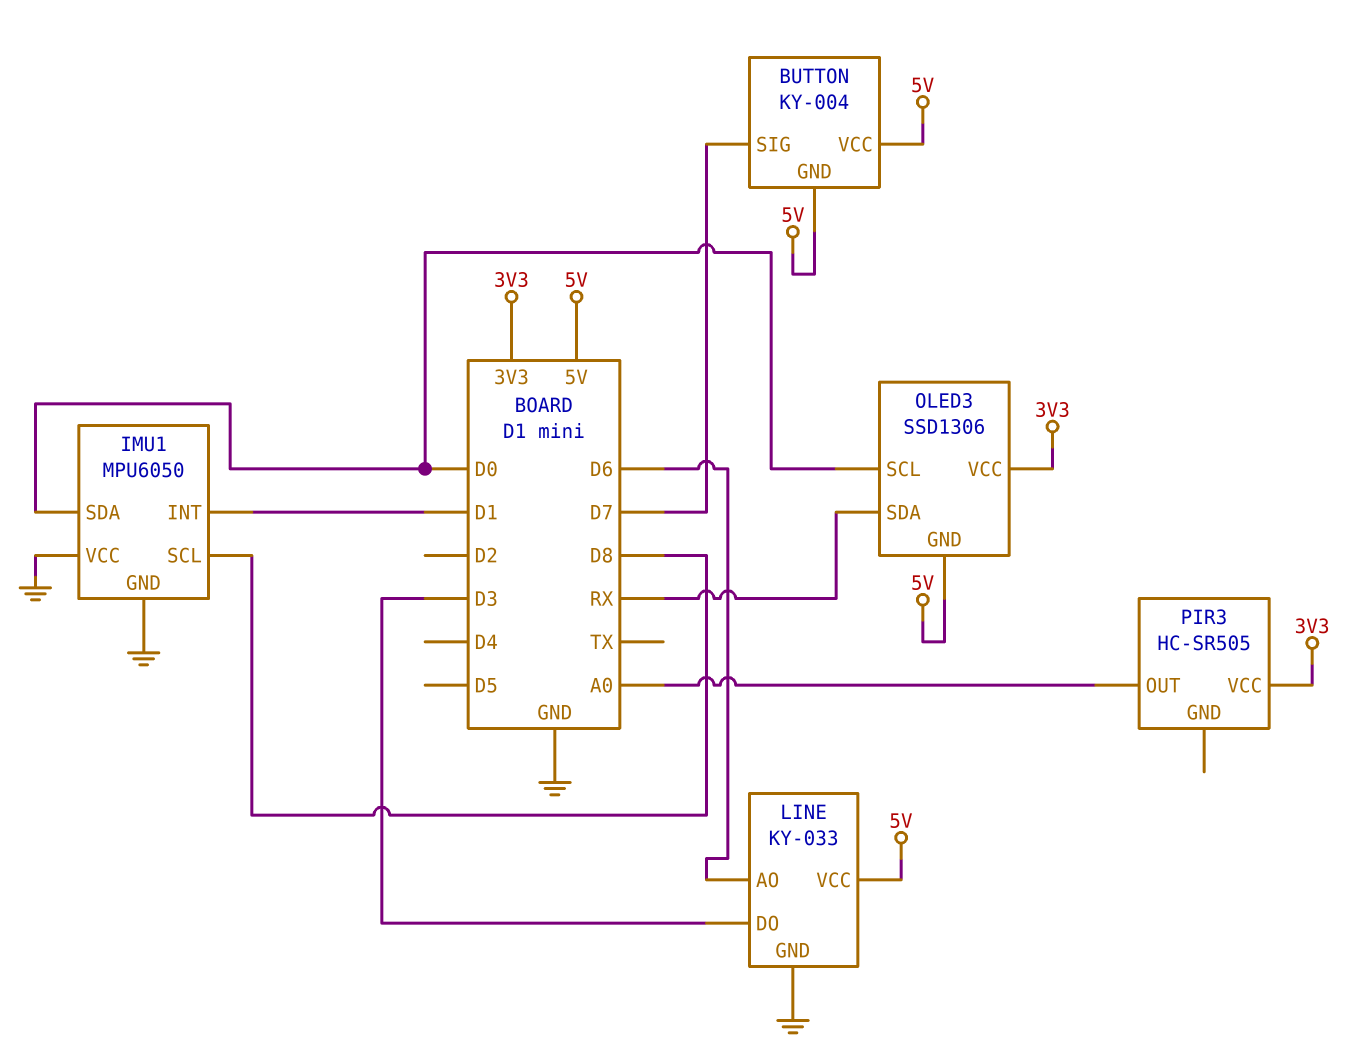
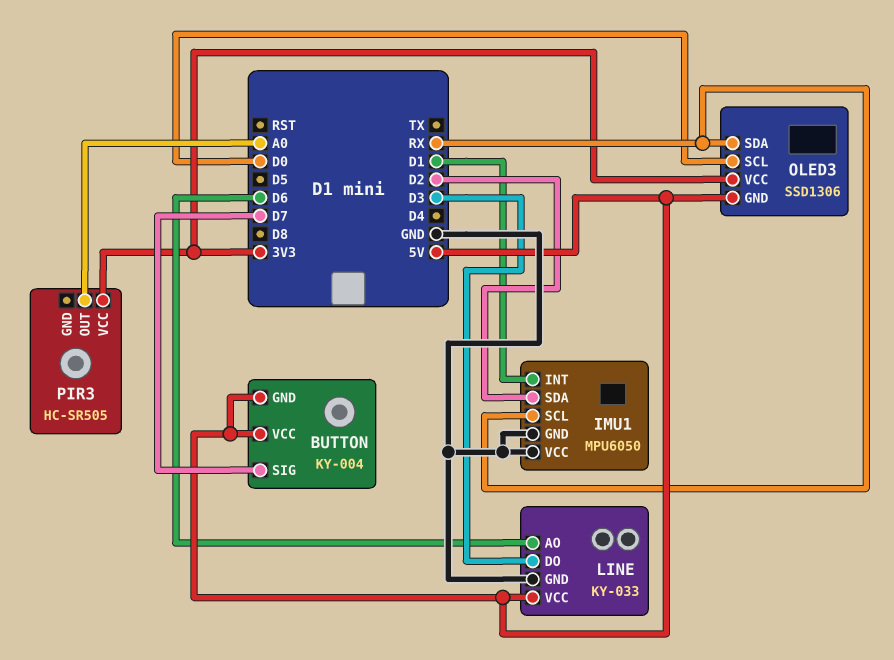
IMU1 pin SCL: D8 -> RX
IMU1 pin SDA: D0 -> D2

